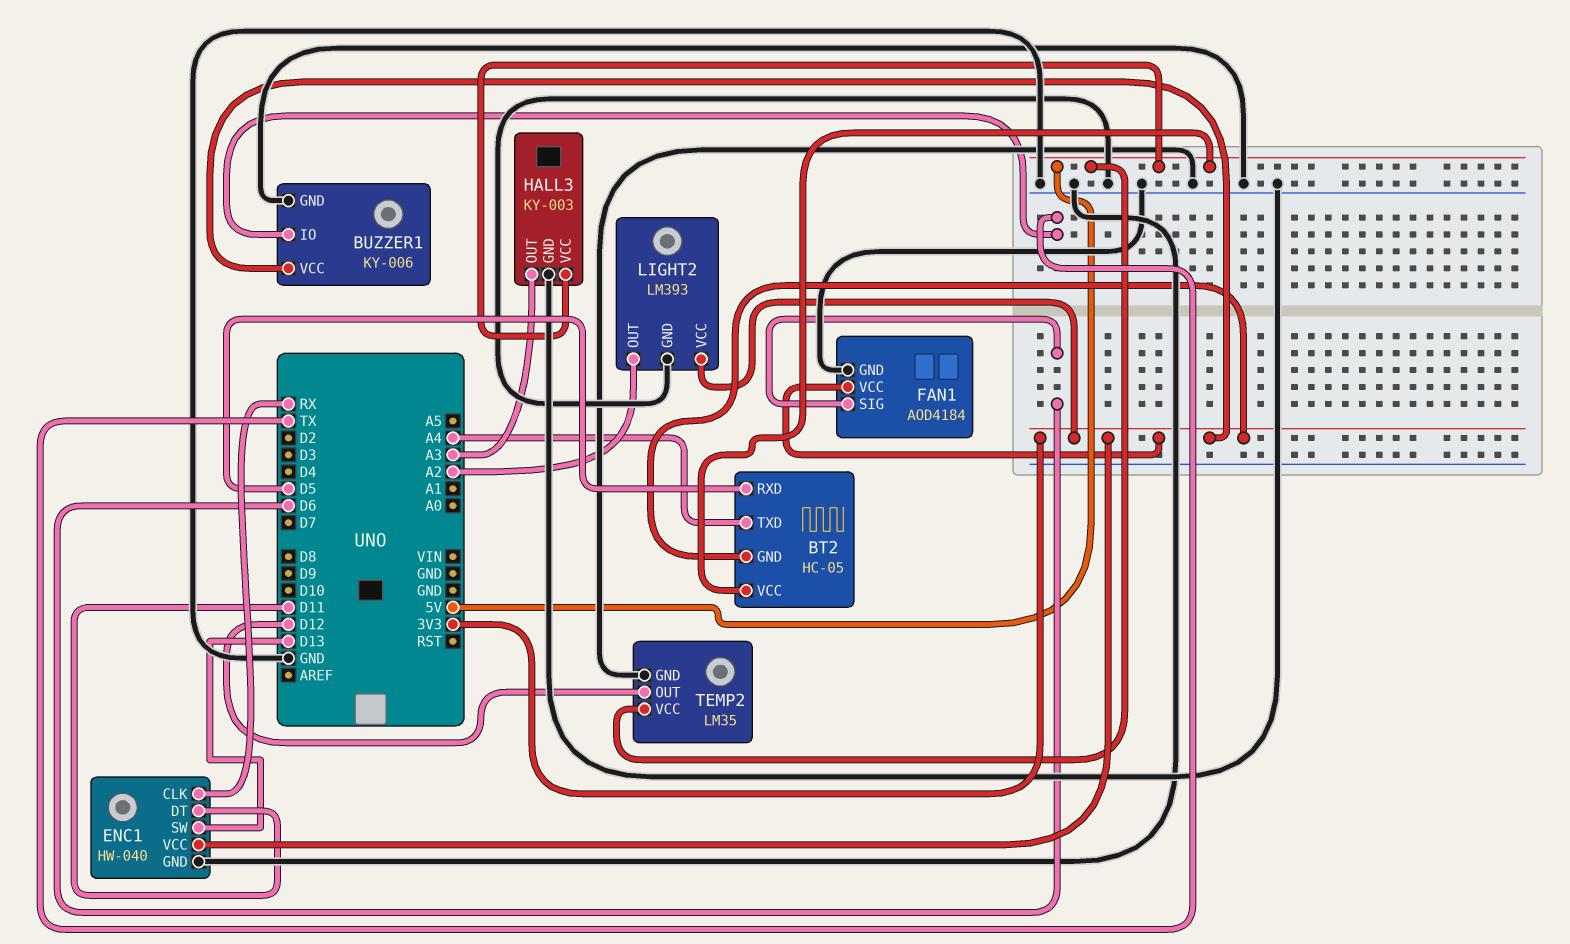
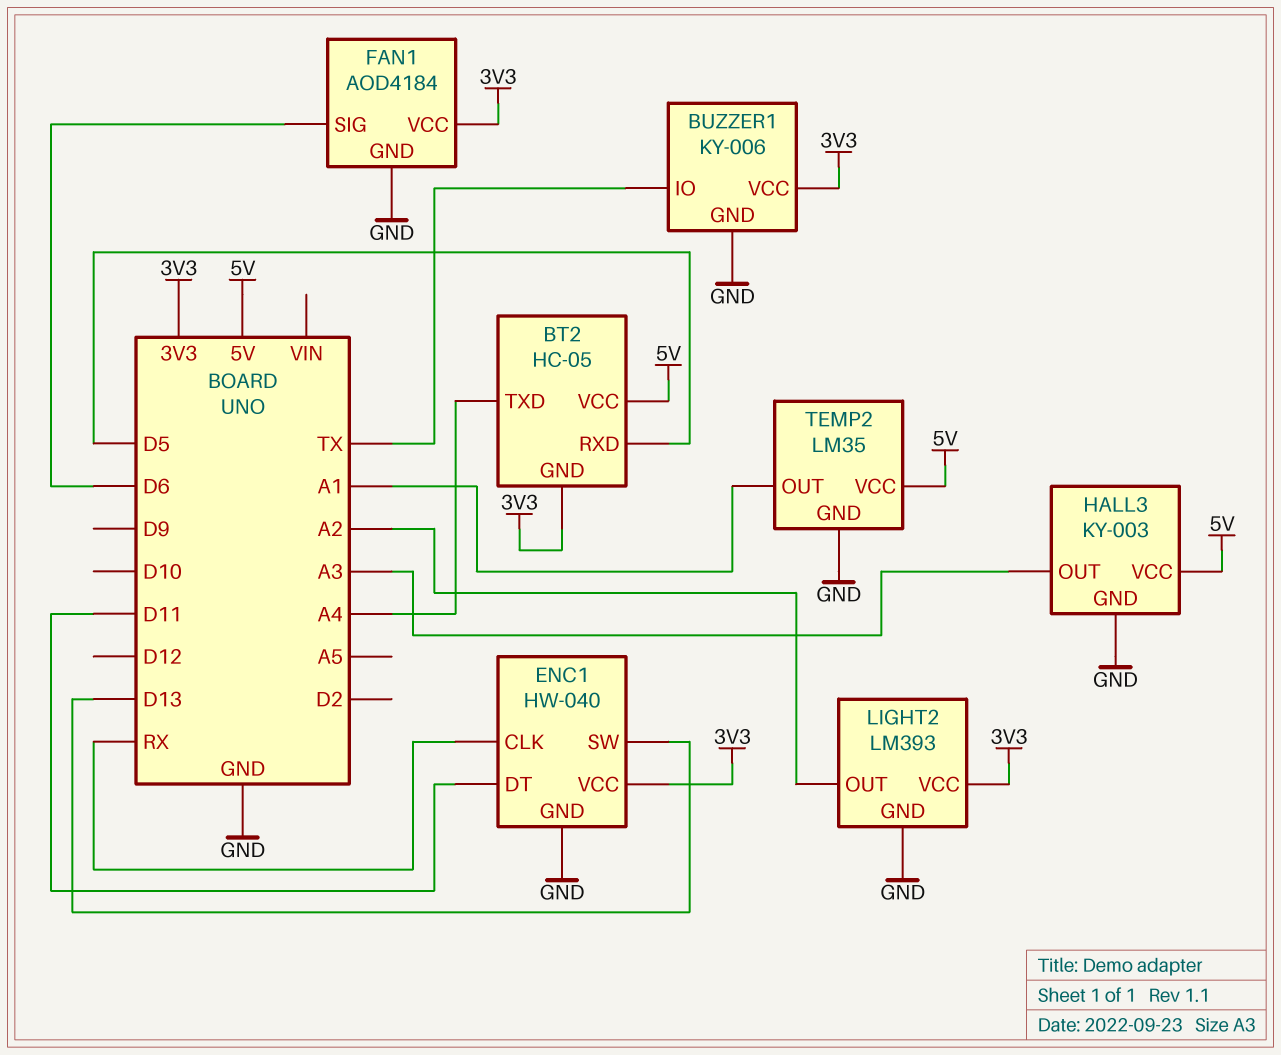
TEMP2 pin OUT: D12 -> A1

